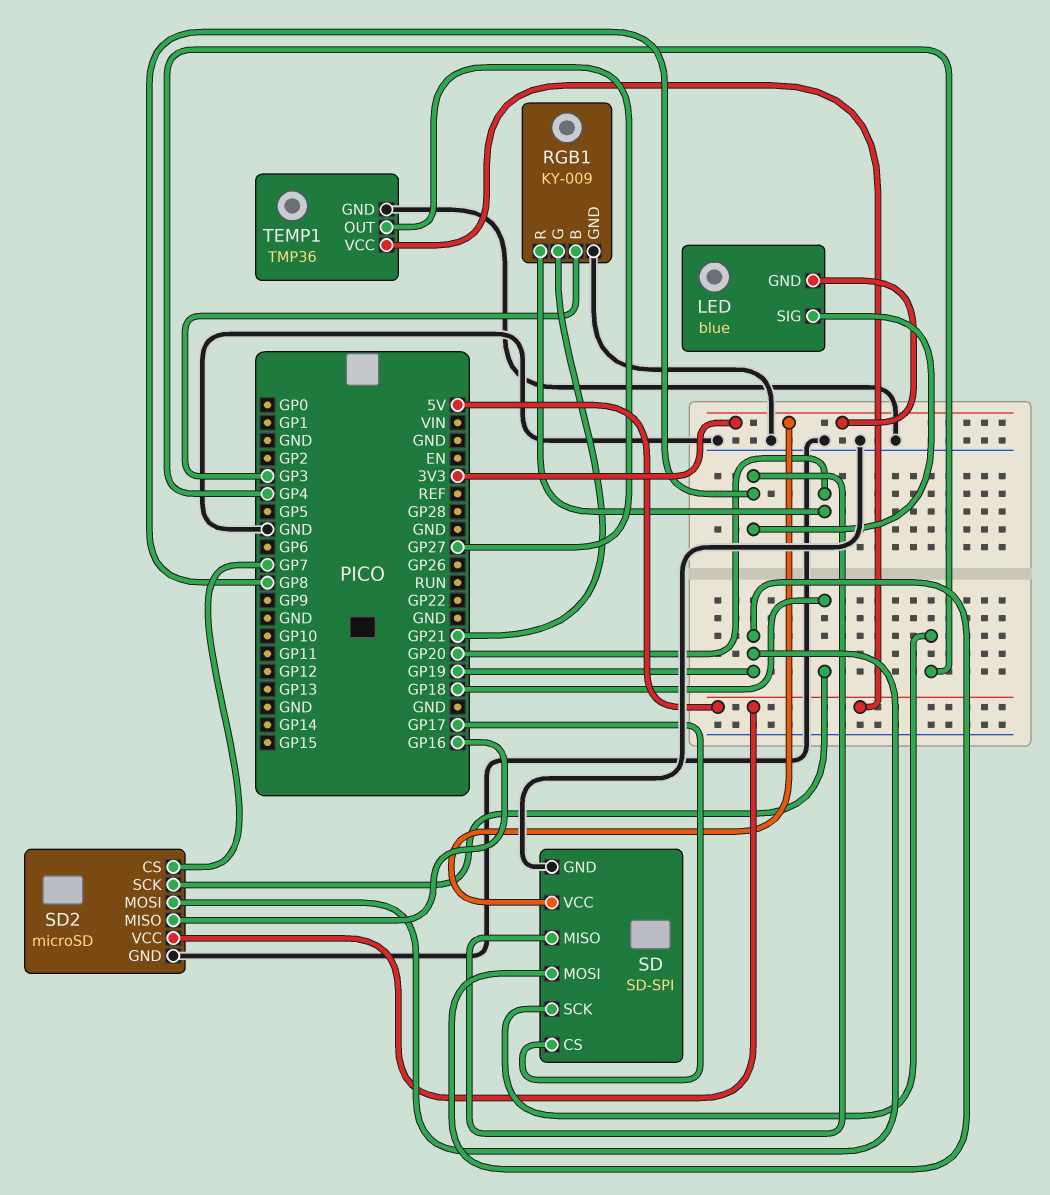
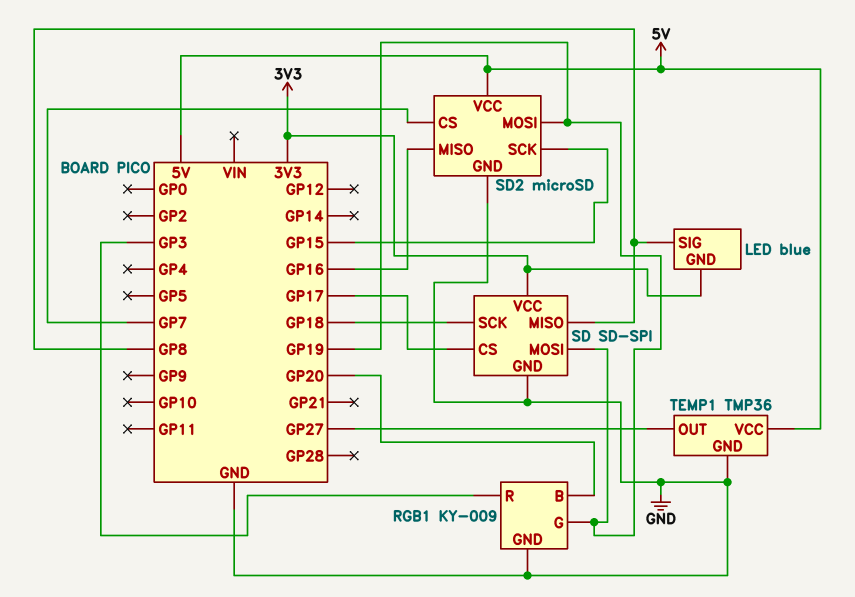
RGB1 pin B: GP3 -> GP20
RGB1 pin G: GP21 -> GP19
RGB1 pin R: GP20 -> GP3
SD pin SCK: GP4 -> GP18
SD2 pin SCK: GP18 -> GP15

